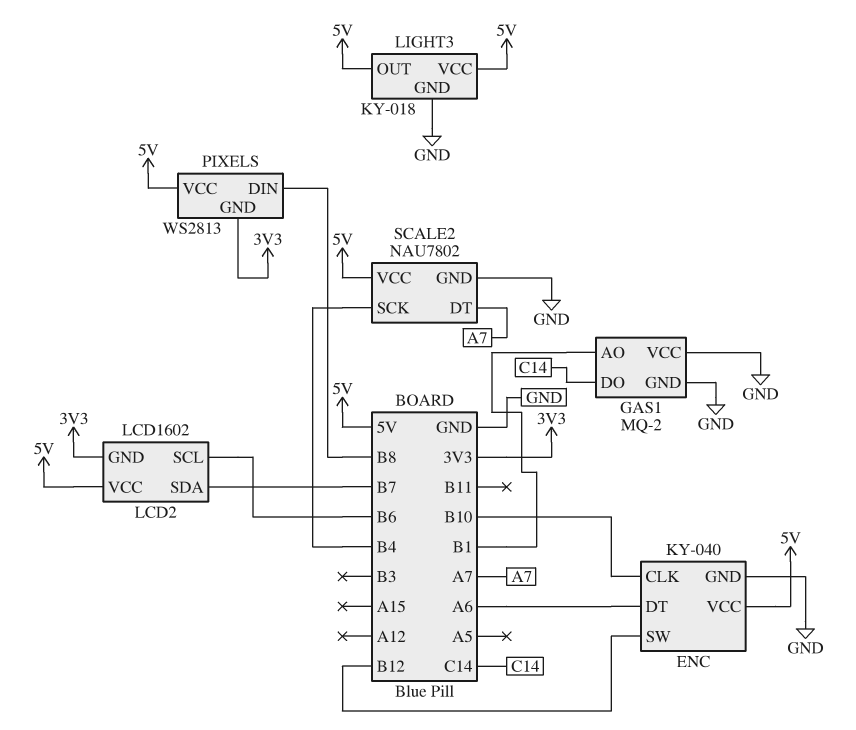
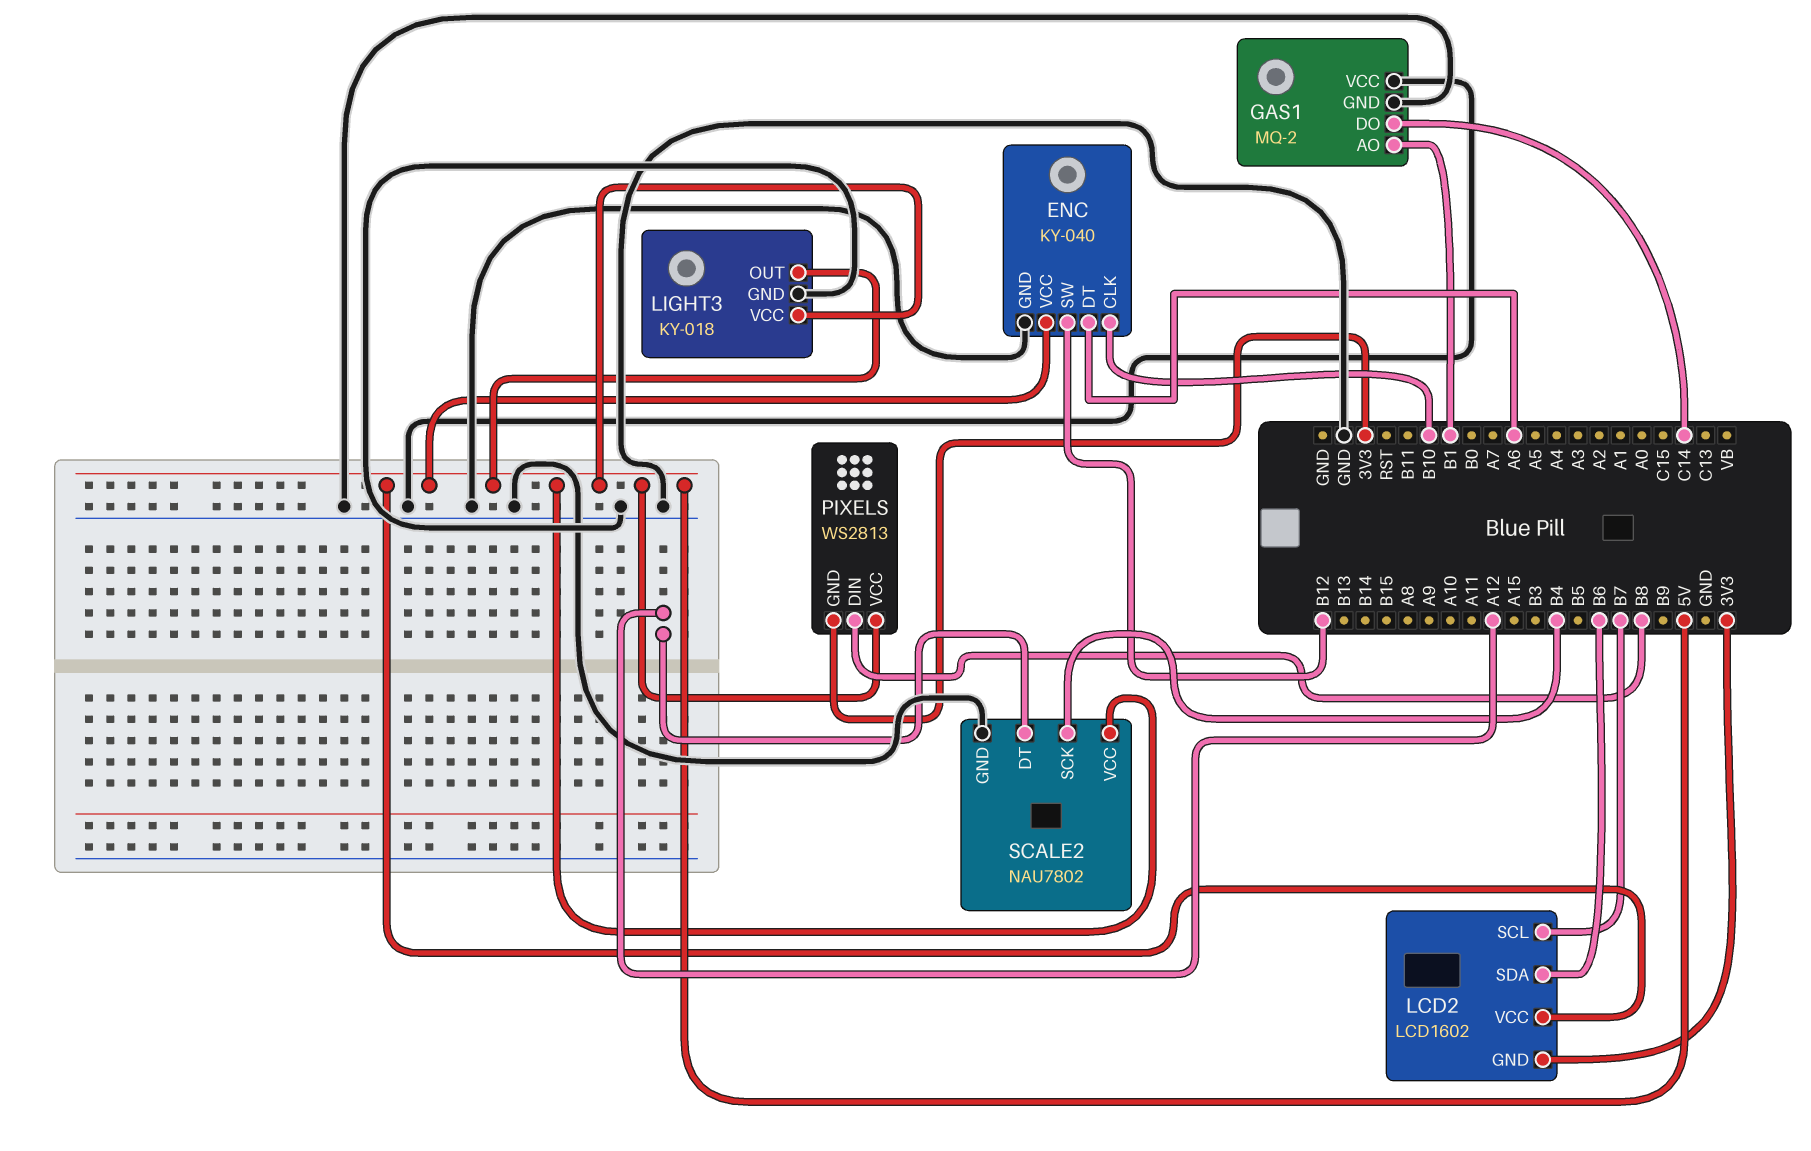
LCD2 pin SCL: B6 -> B7
LCD2 pin SDA: B7 -> B6
SCALE2 pin DT: A7 -> A12

